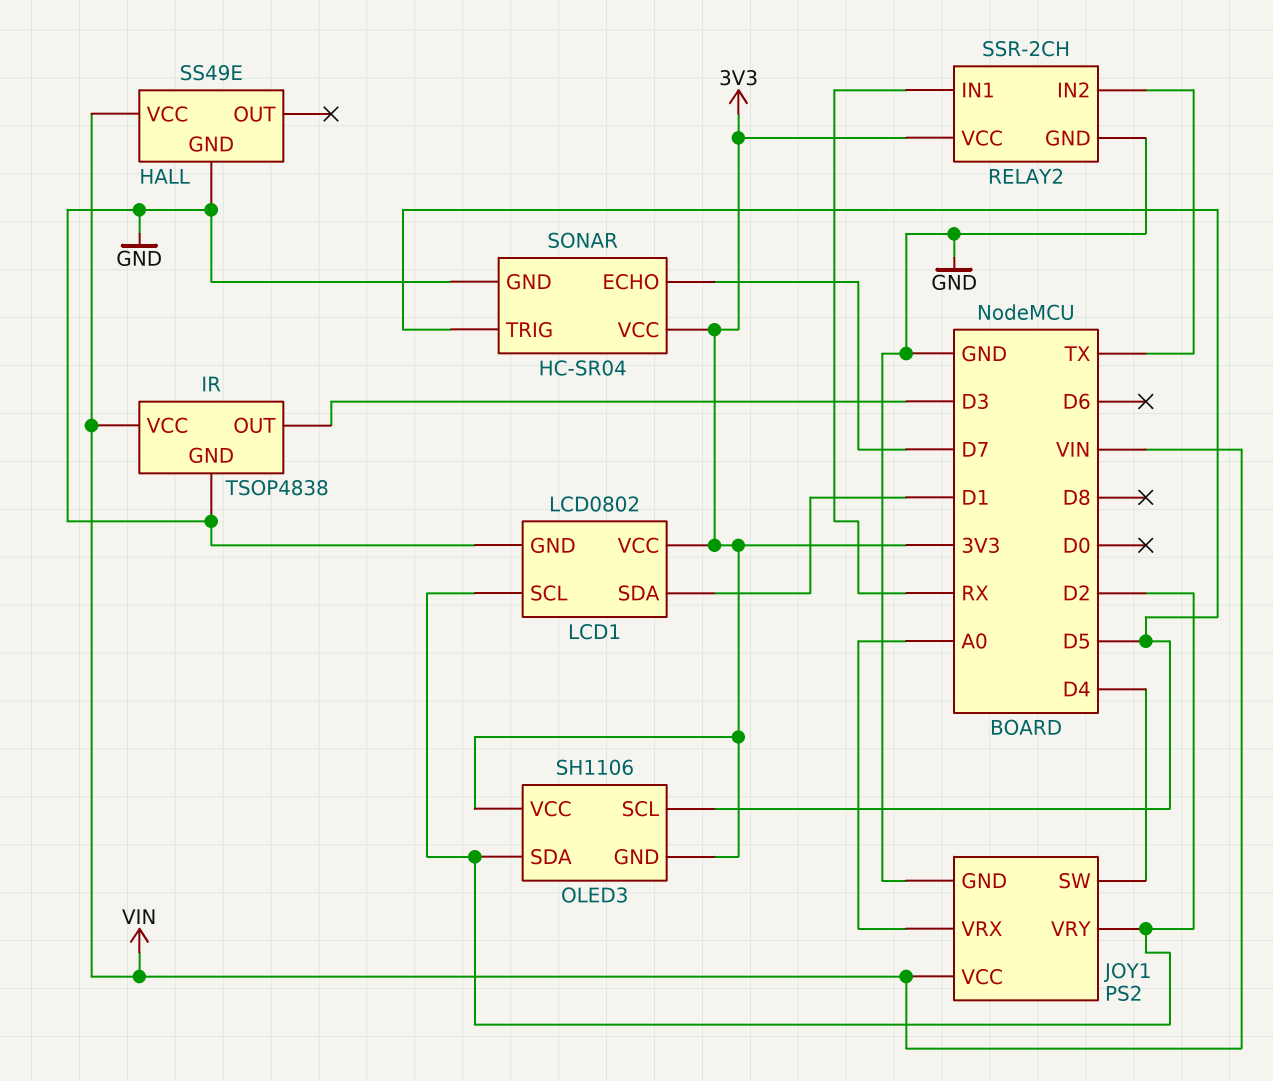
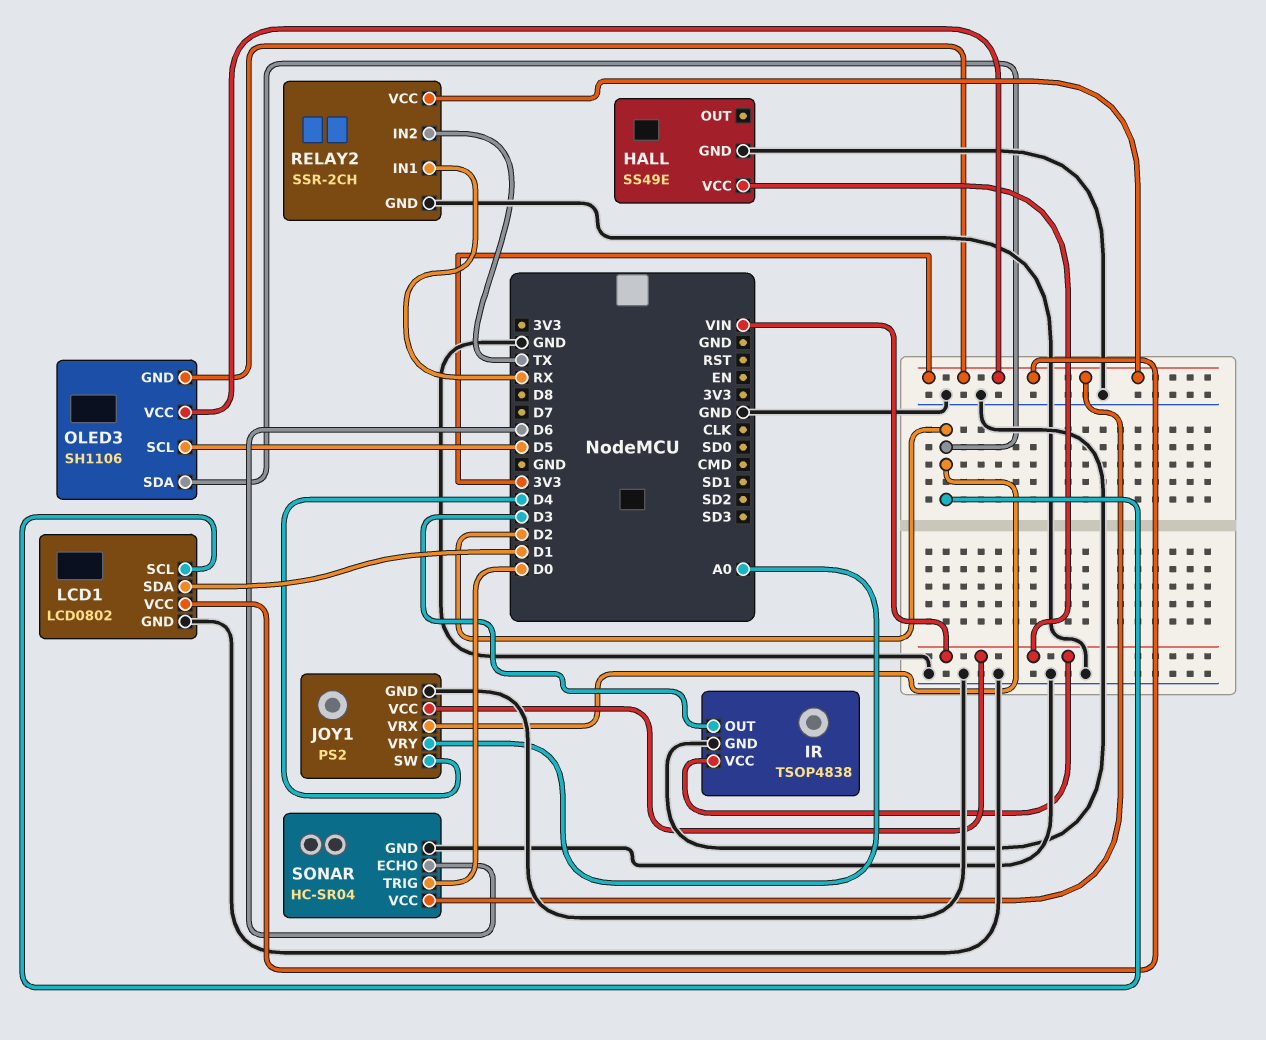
JOY1 pin VRX: A0 -> D2
JOY1 pin VRY: D2 -> A0
SONAR pin ECHO: D7 -> D6
SONAR pin TRIG: D5 -> D0

